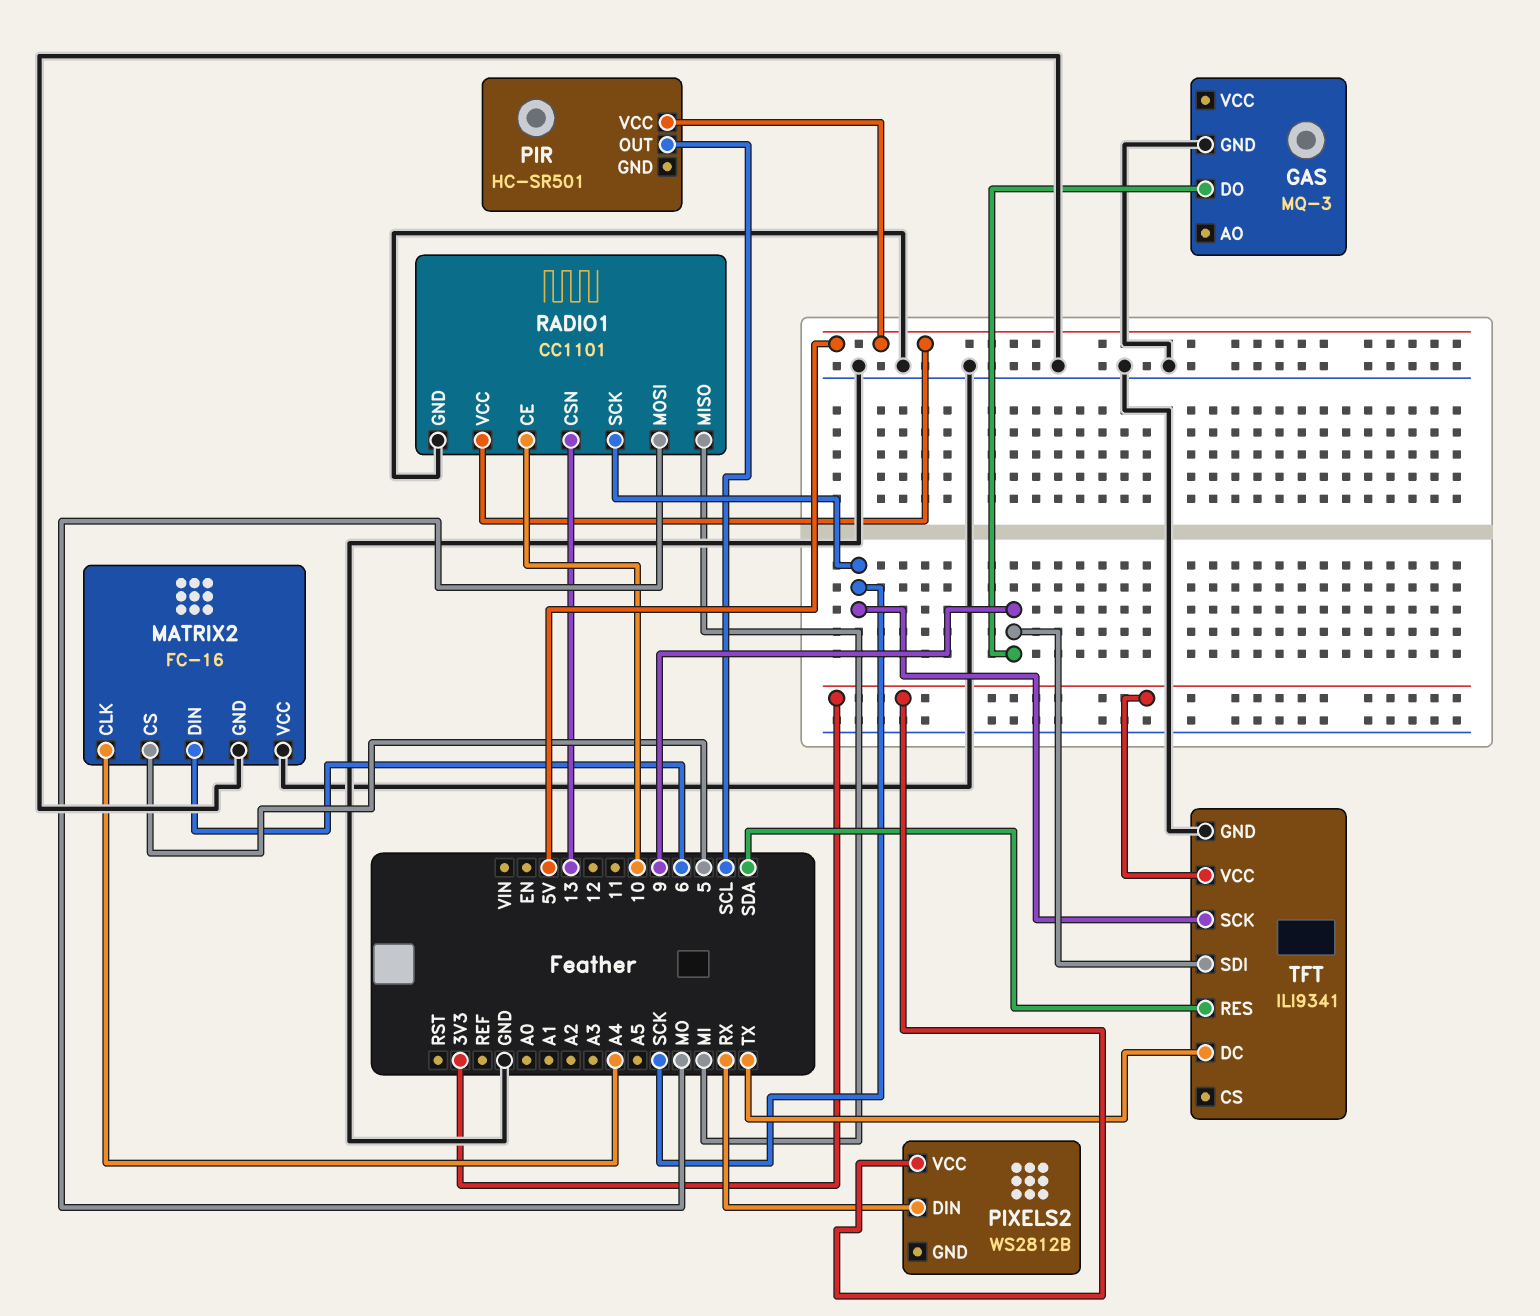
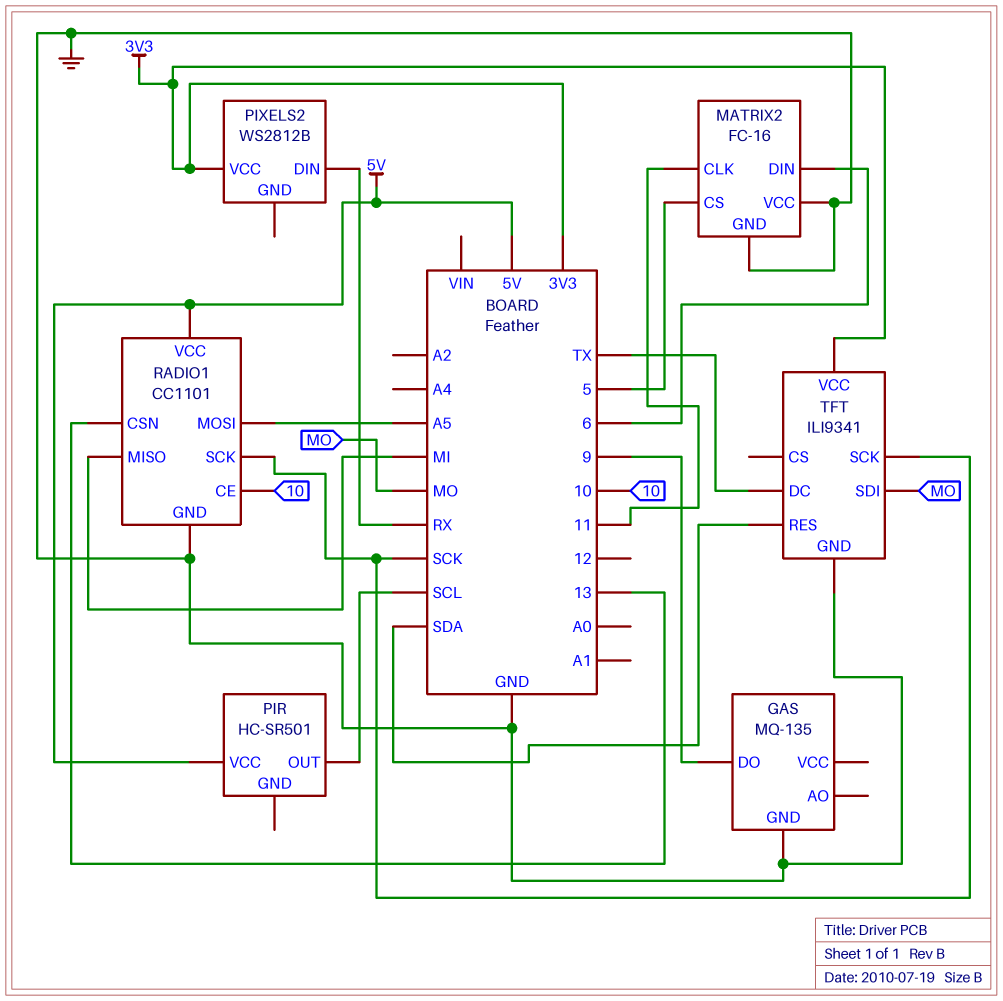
GAS: MQ-3 -> MQ-135
MATRIX2 pin CLK: A4 -> 11
RADIO1 pin MOSI: MO -> A5
TFT pin SDI: 9 -> MO

